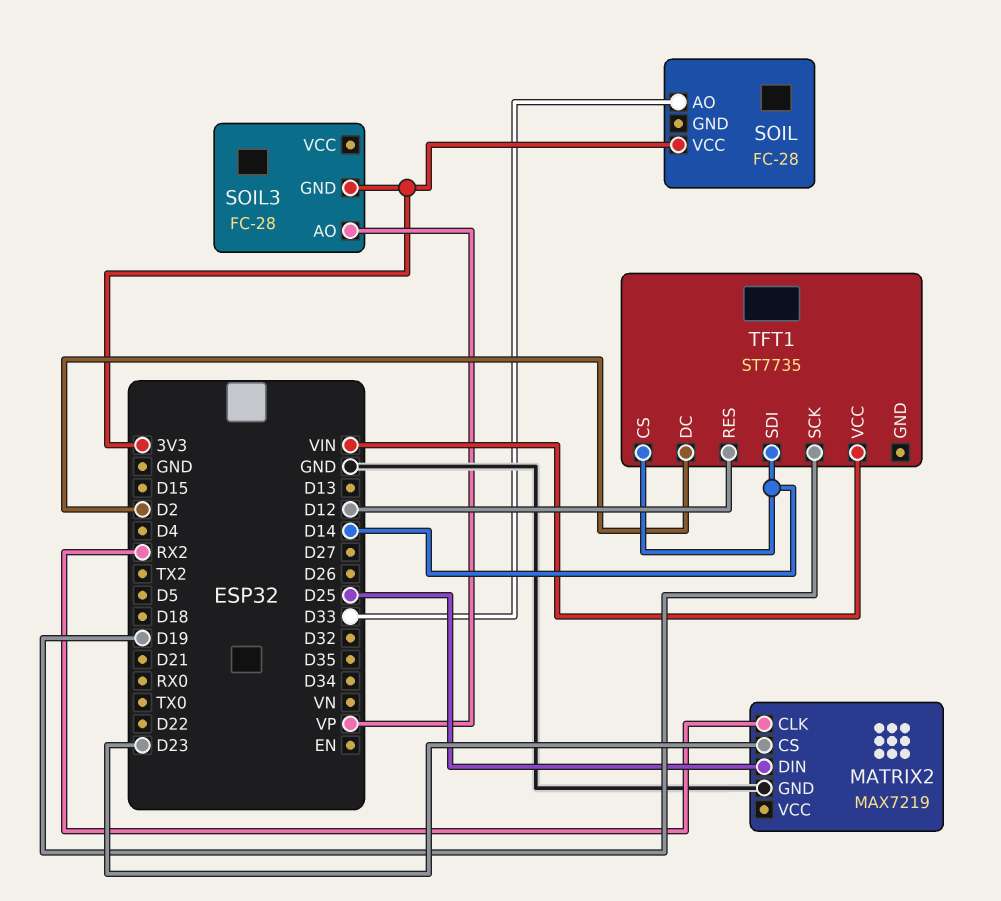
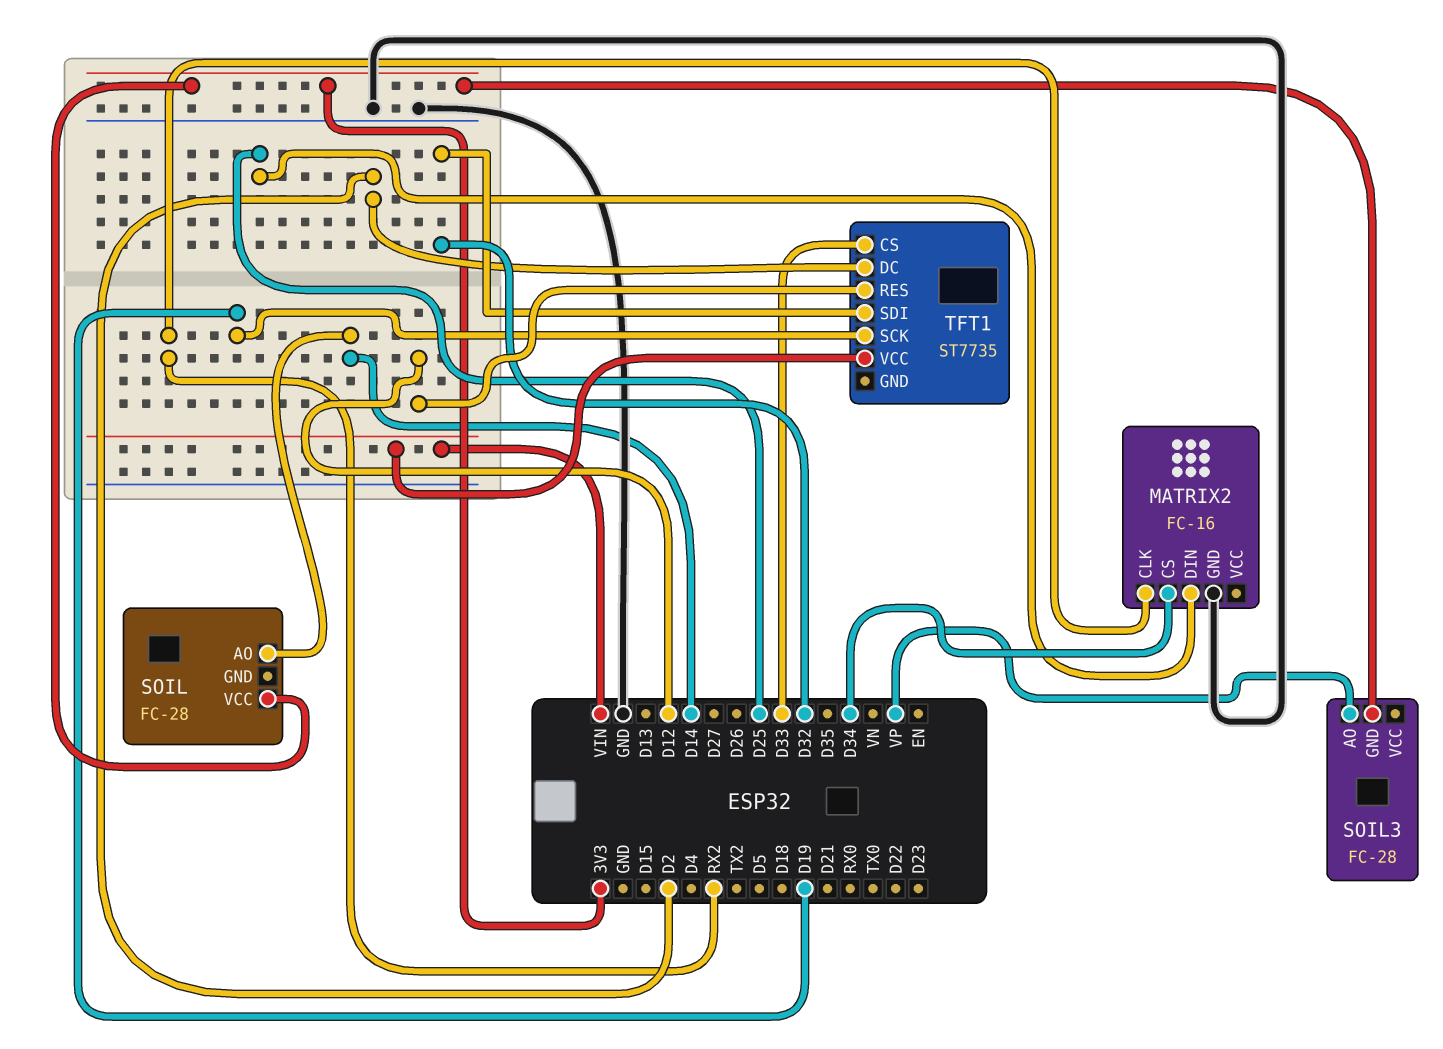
MATRIX2: MAX7219 -> FC-16
MATRIX2 pin CS: D23 -> D34
SOIL pin AO: D33 -> D14
TFT1 pin CS: D14 -> D33
TFT1 pin SDI: D14 -> D32

